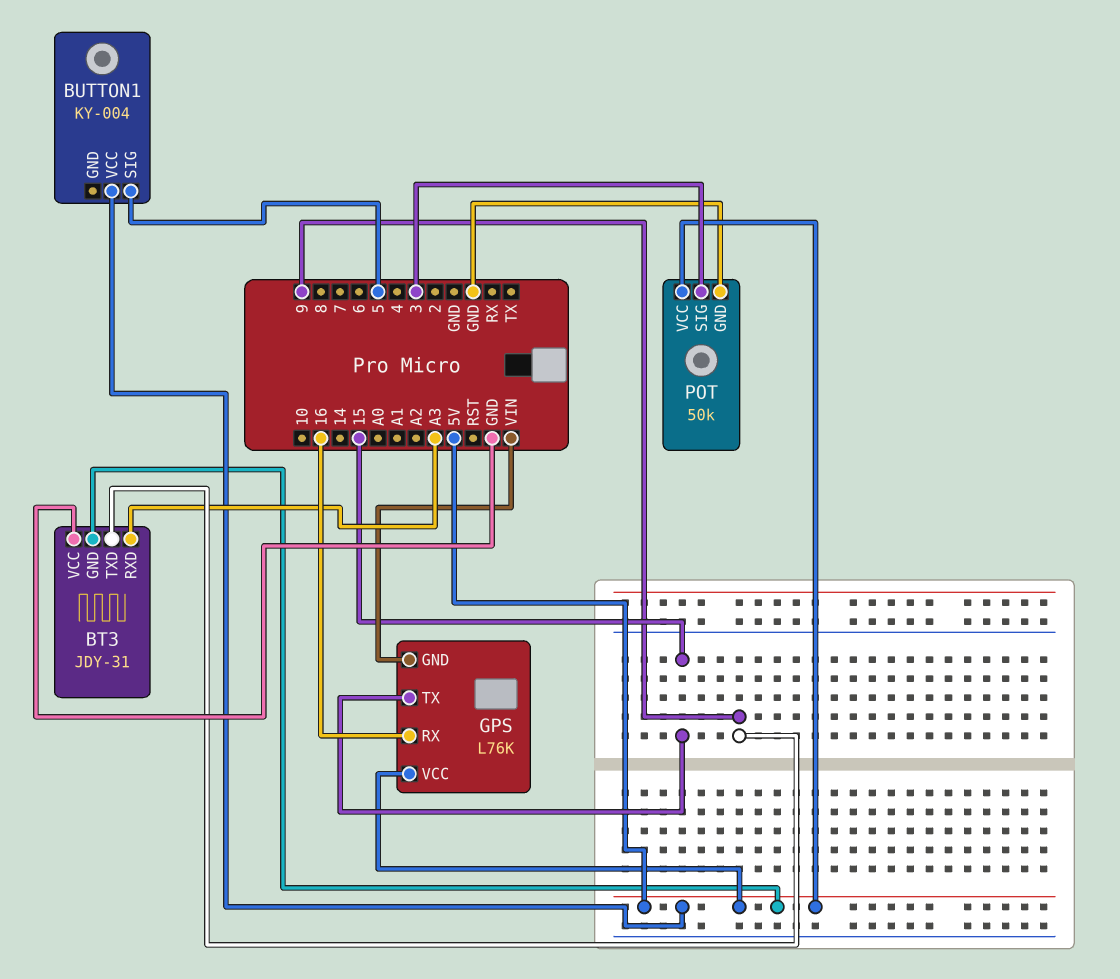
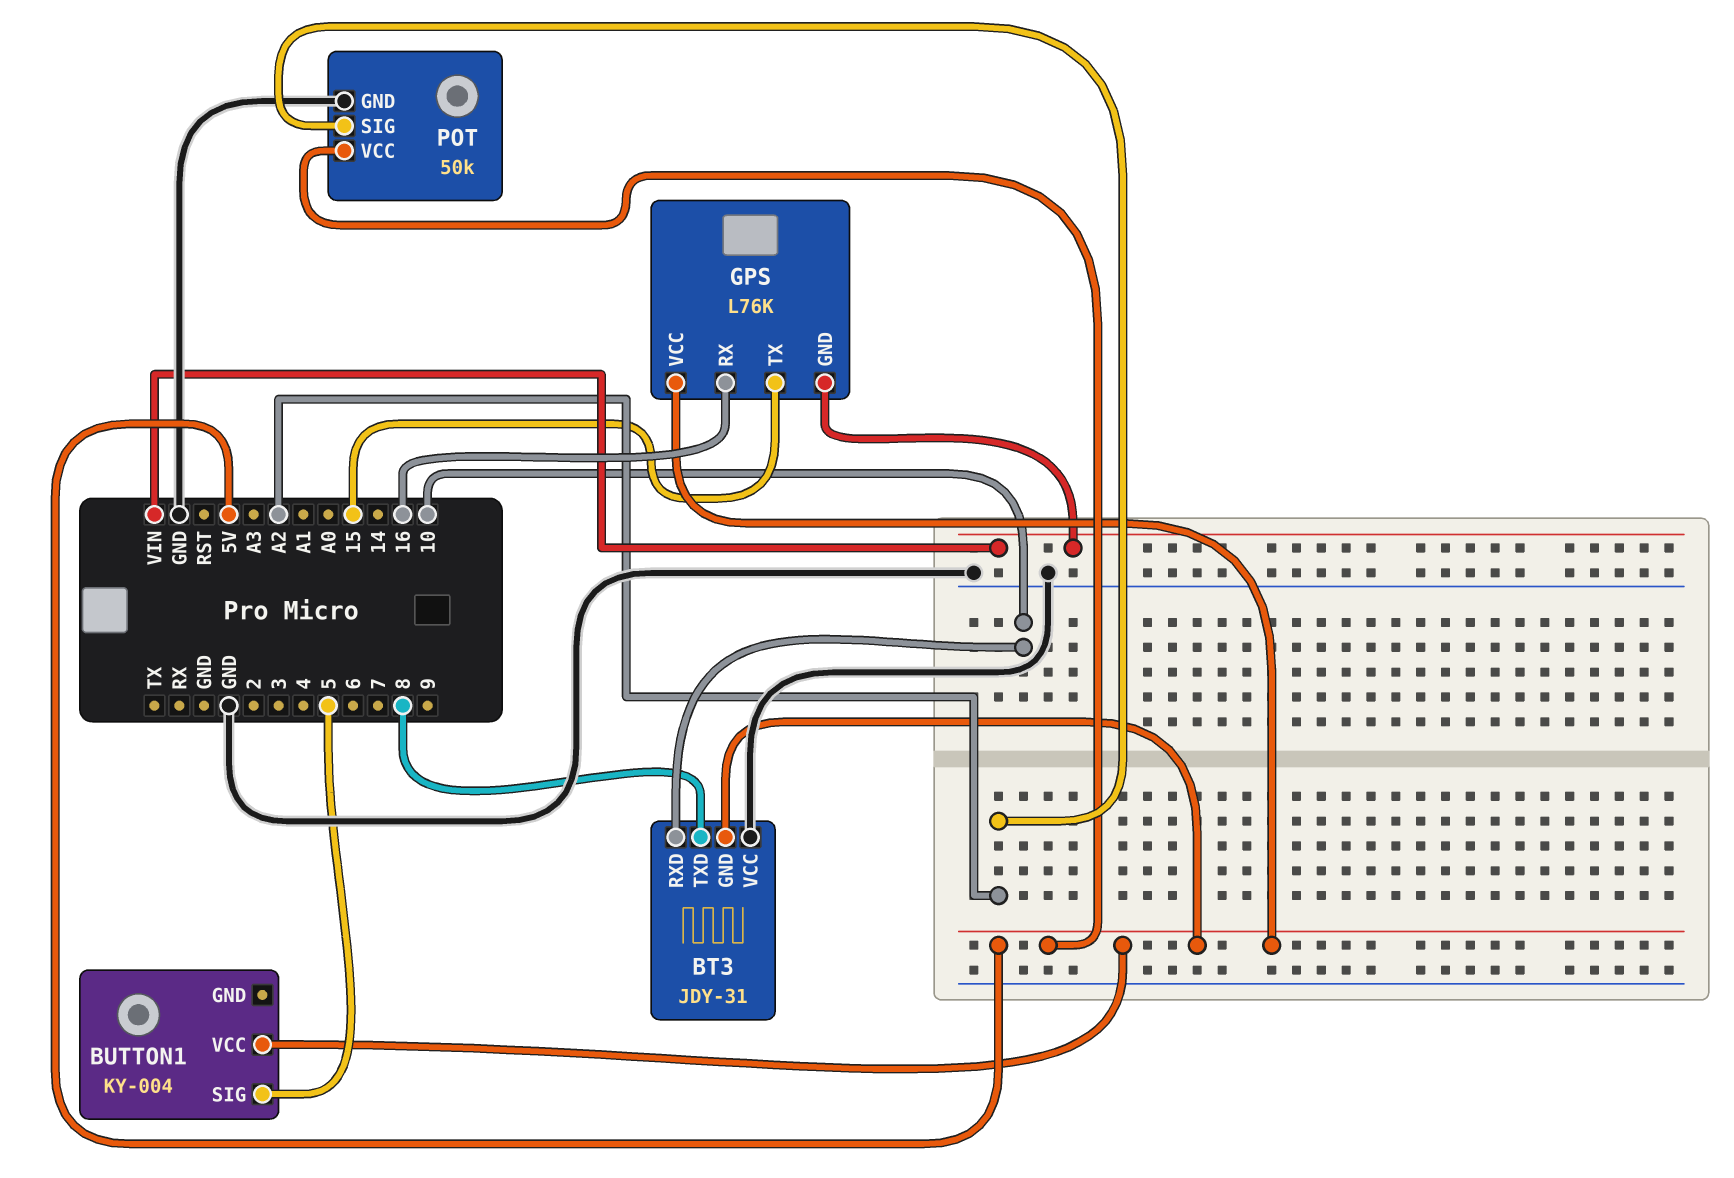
BT3 pin RXD: A3 -> 10
BT3 pin TXD: 9 -> 8
POT pin SIG: 3 -> A2

